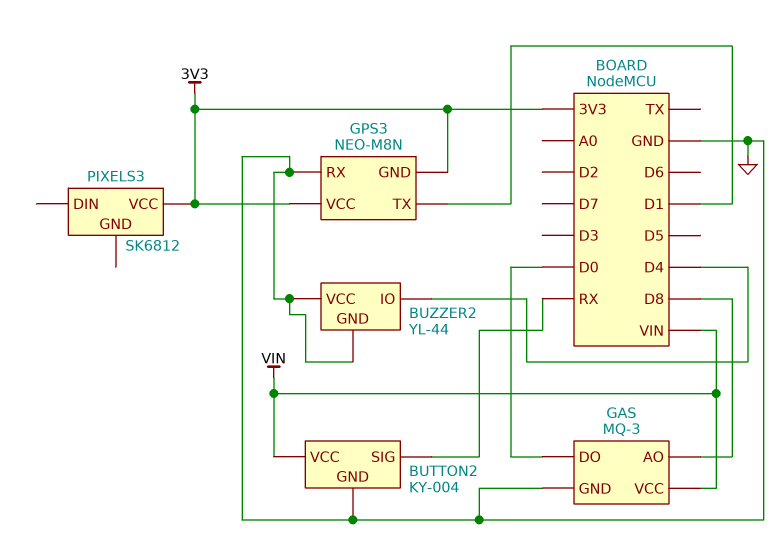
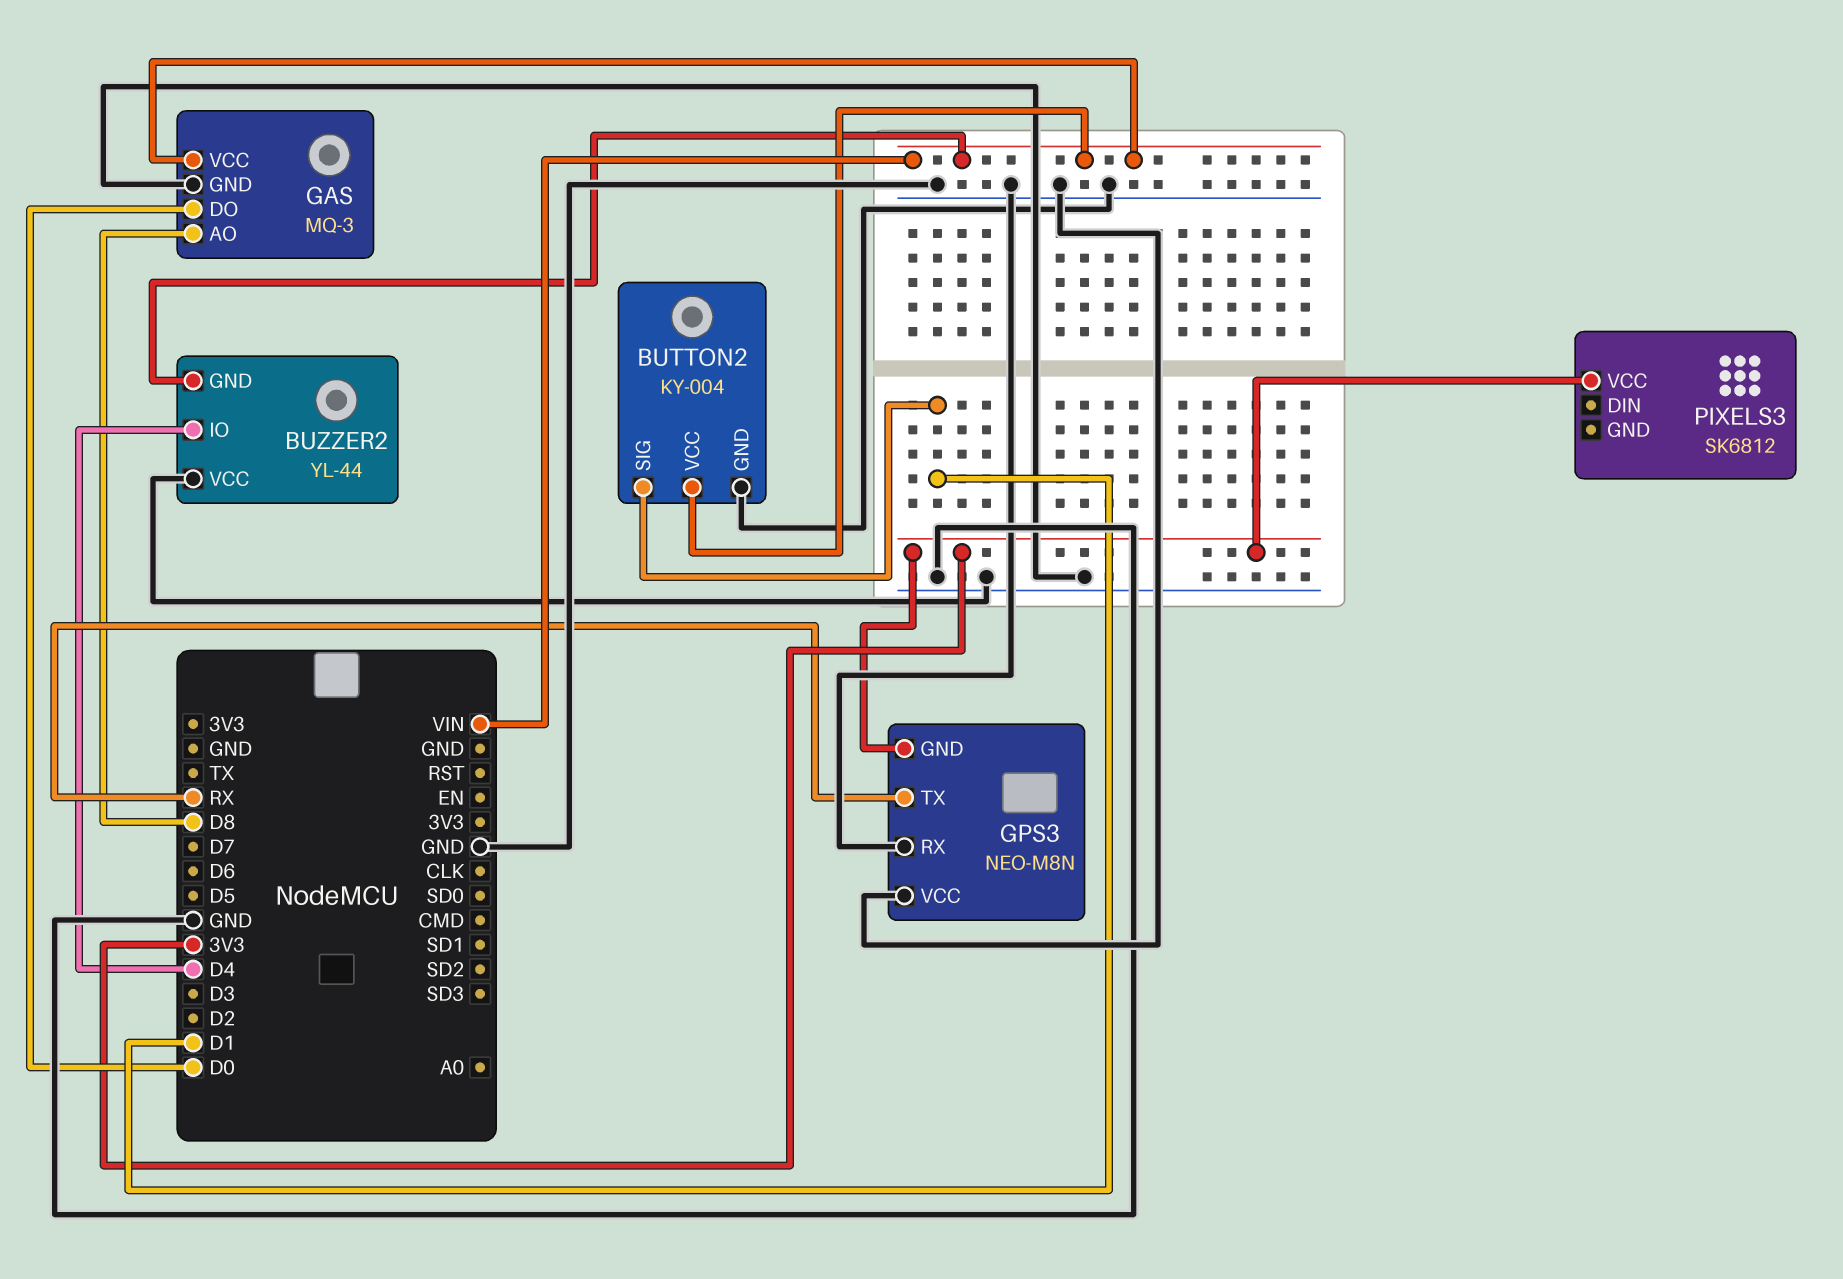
BUTTON2 pin SIG: RX -> D1
BUZZER2 pin GND: GND -> VIN
GPS3 pin TX: D1 -> RX
GPS3 pin VCC: 3V3 -> GND

